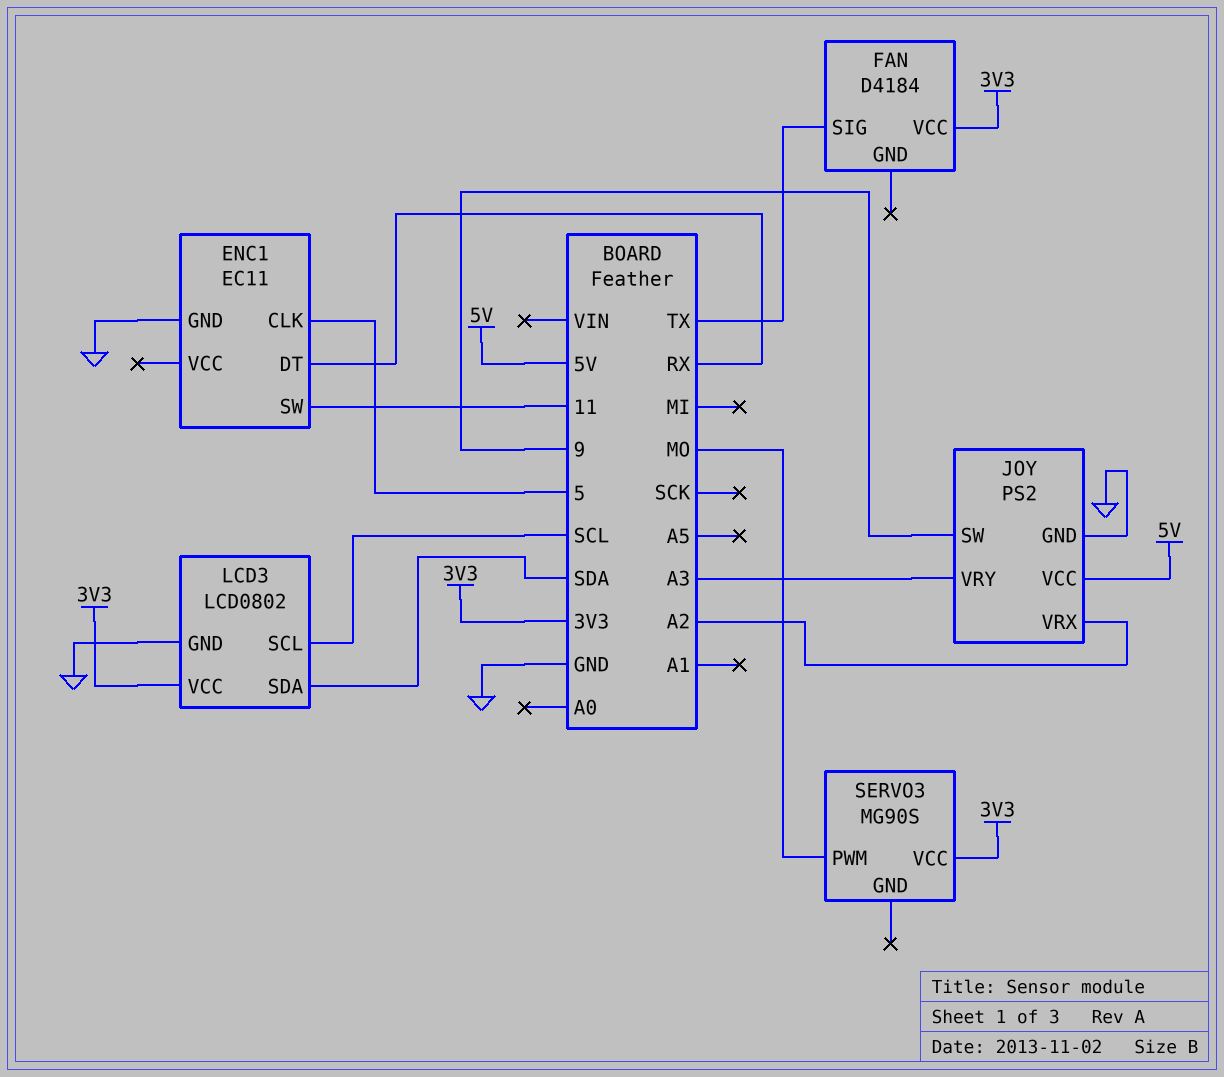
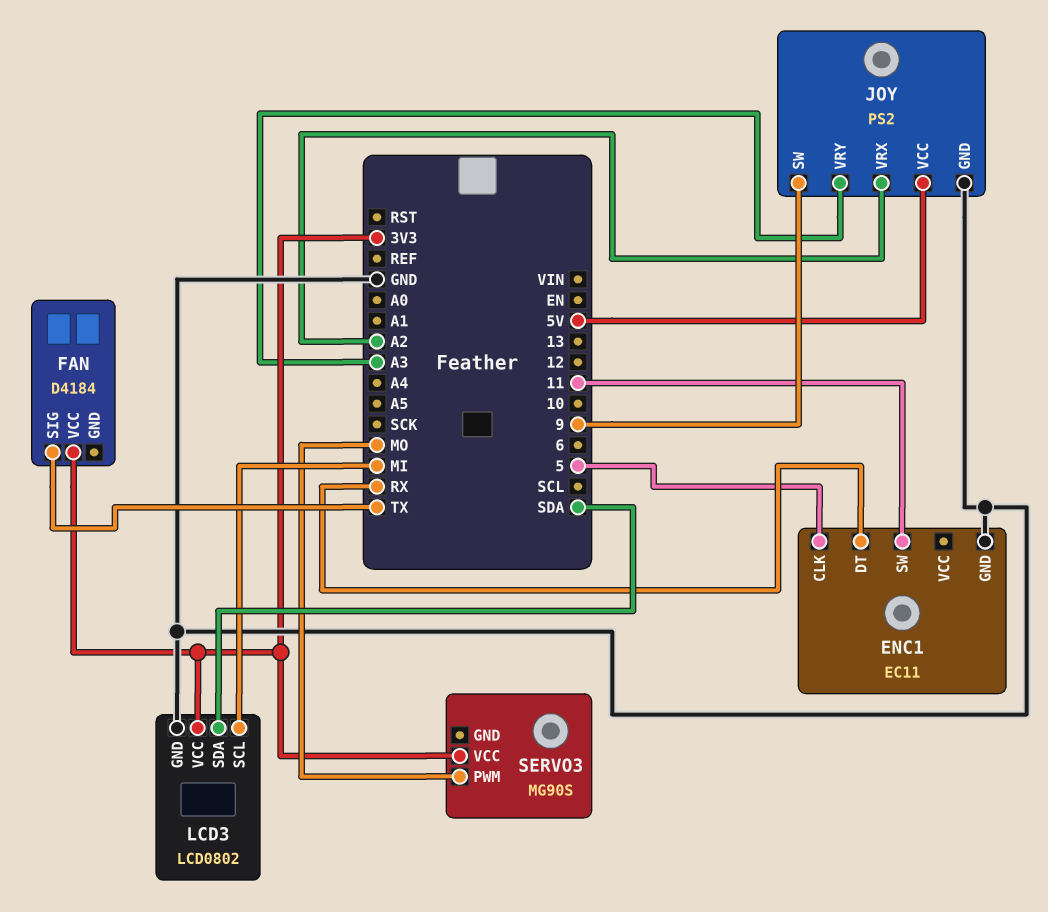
LCD3 pin SCL: SCL -> MI

